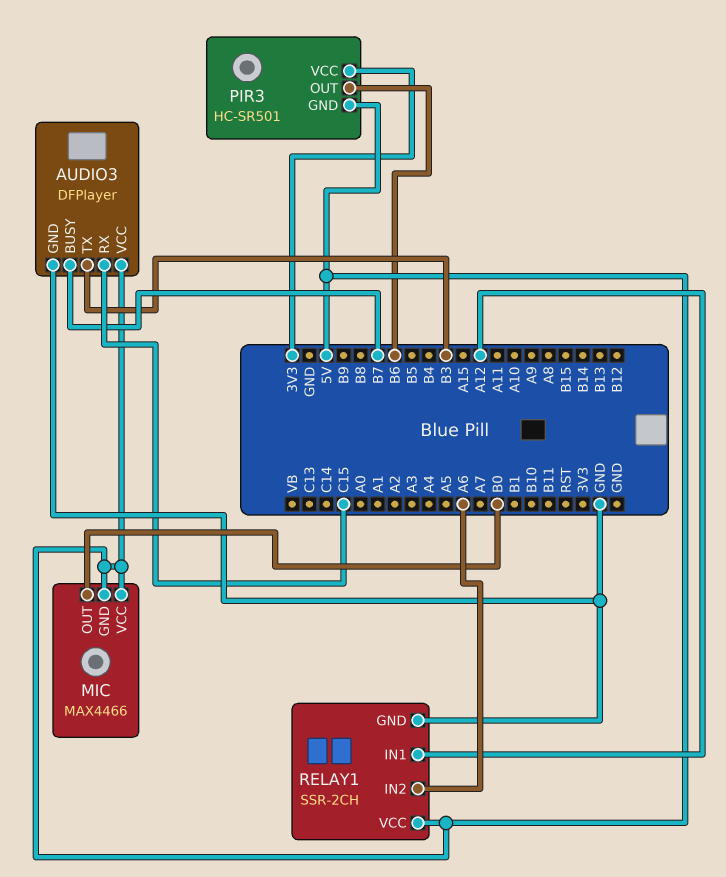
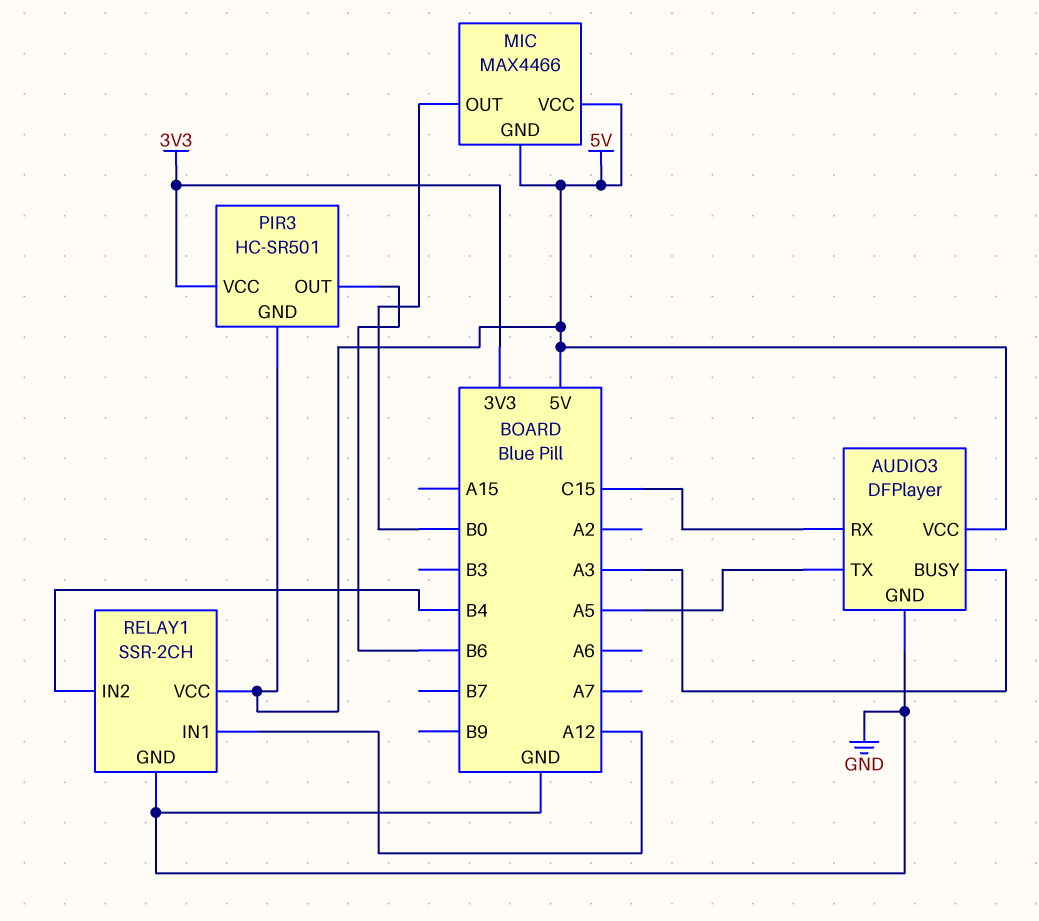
AUDIO3 pin BUSY: B7 -> A3
AUDIO3 pin TX: B3 -> A5
RELAY1 pin IN2: A6 -> B4

